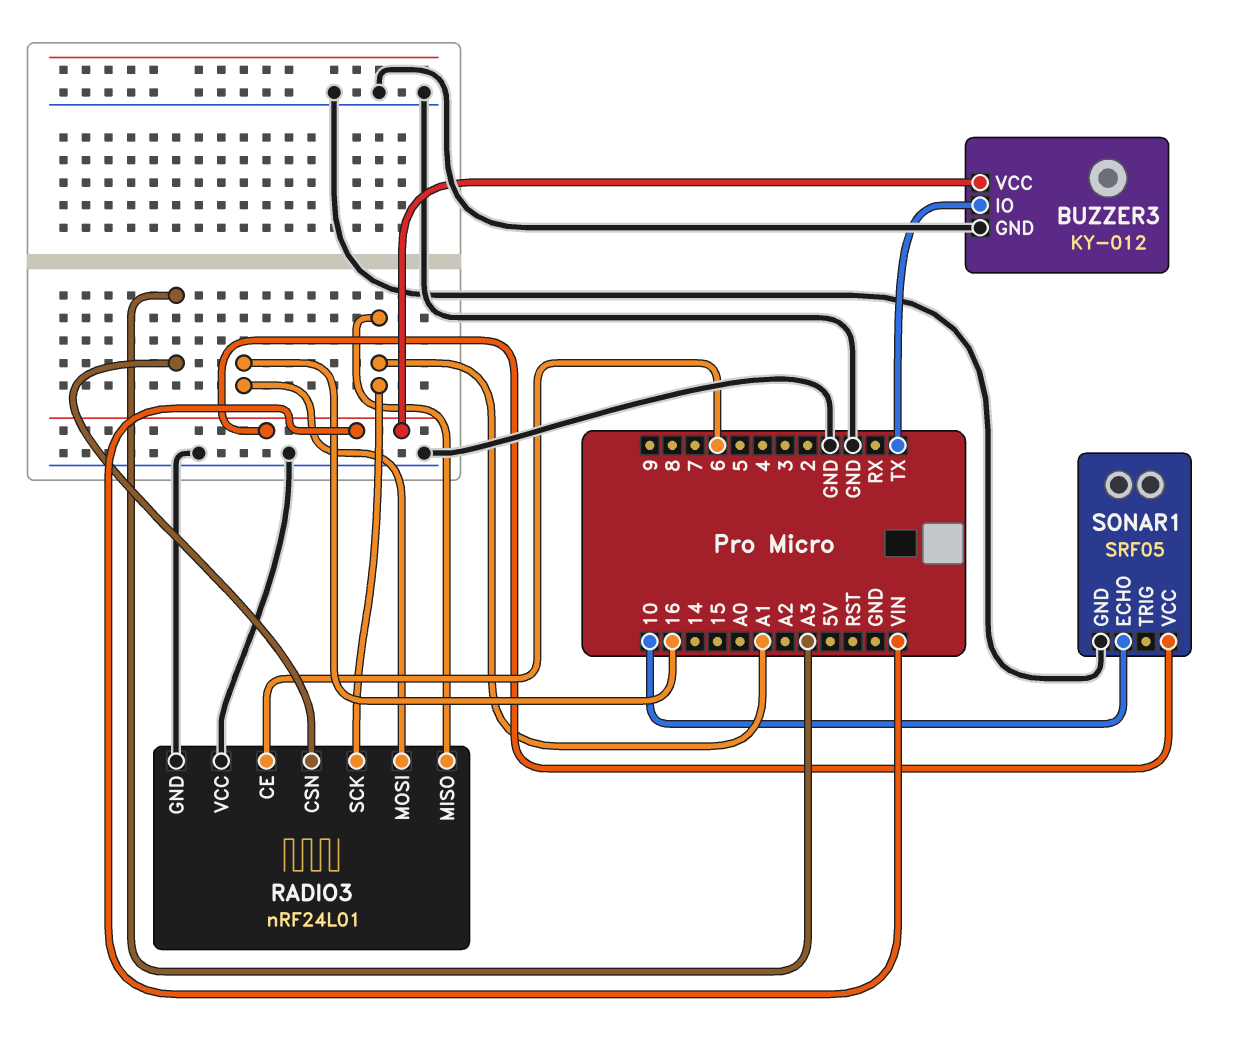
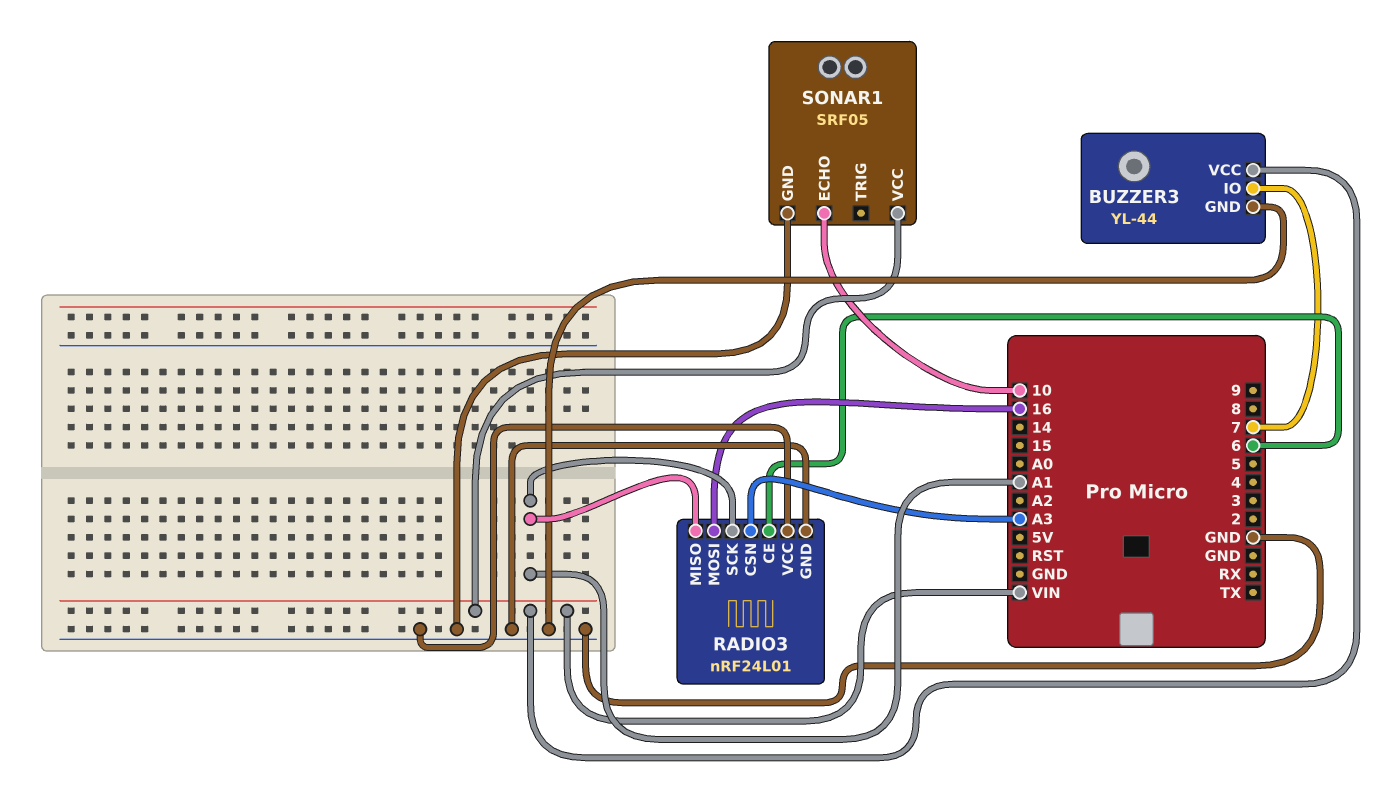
BUZZER3: KY-012 -> YL-44
BUZZER3 pin IO: TX -> 7

